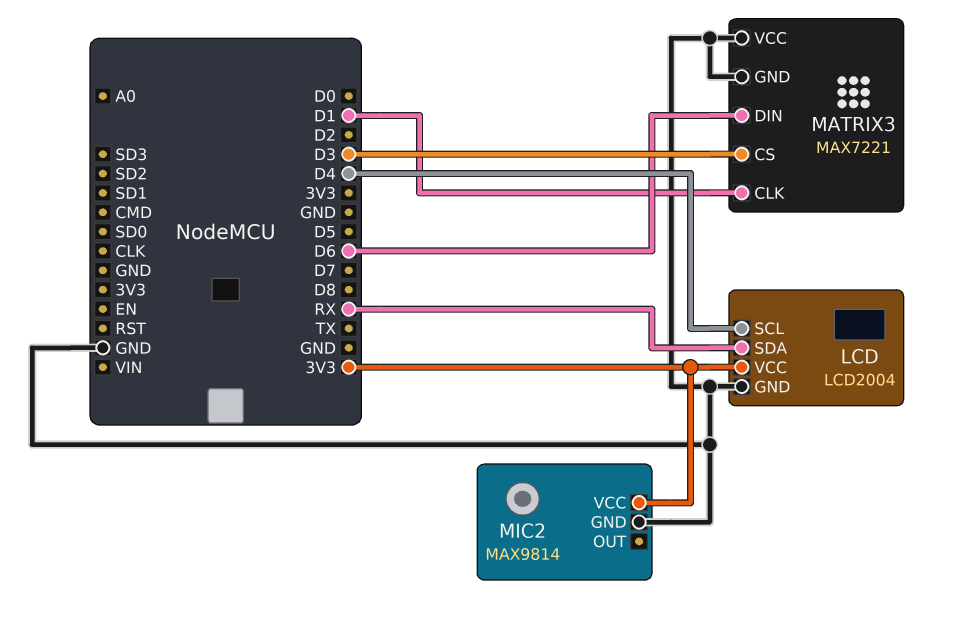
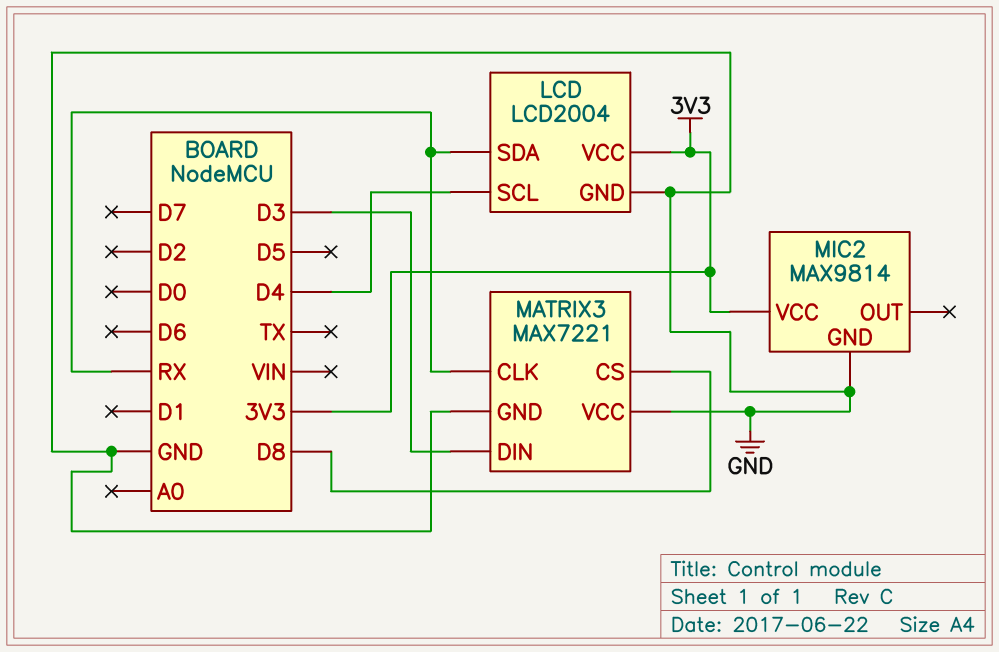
MATRIX3 pin CLK: D1 -> RX
MATRIX3 pin CS: D3 -> D8
MATRIX3 pin DIN: D6 -> D3

